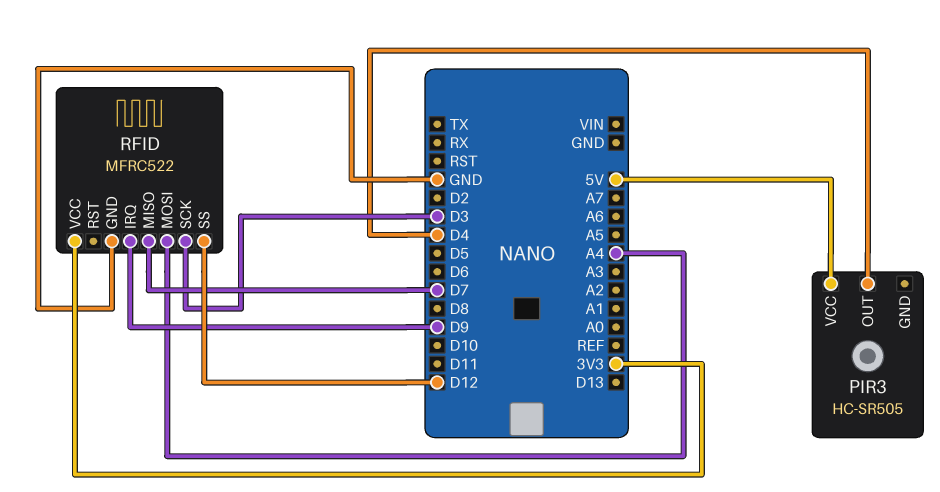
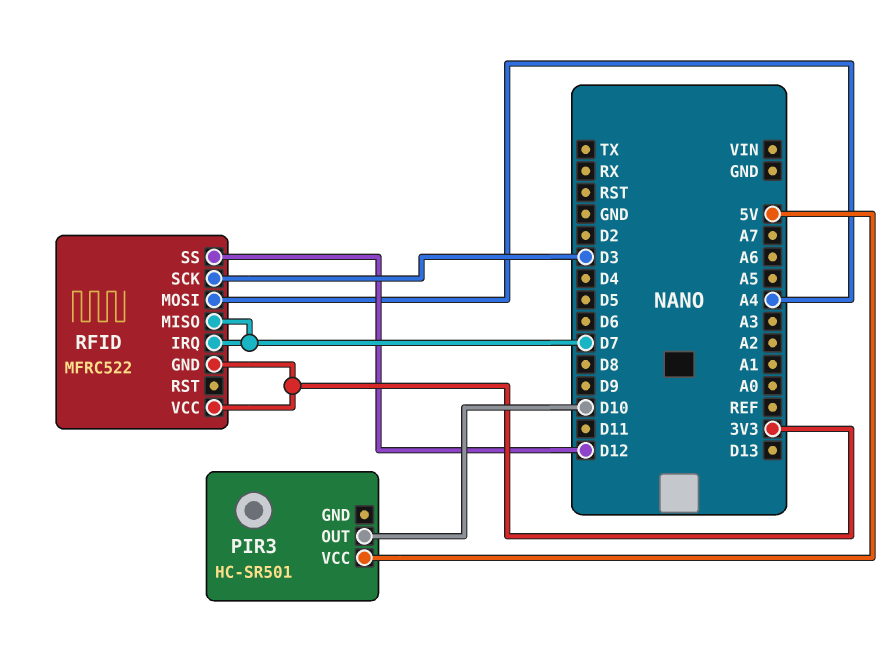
PIR3: HC-SR505 -> HC-SR501
PIR3 pin OUT: D4 -> D10
RFID pin GND: GND -> 3V3
RFID pin IRQ: D9 -> D7

